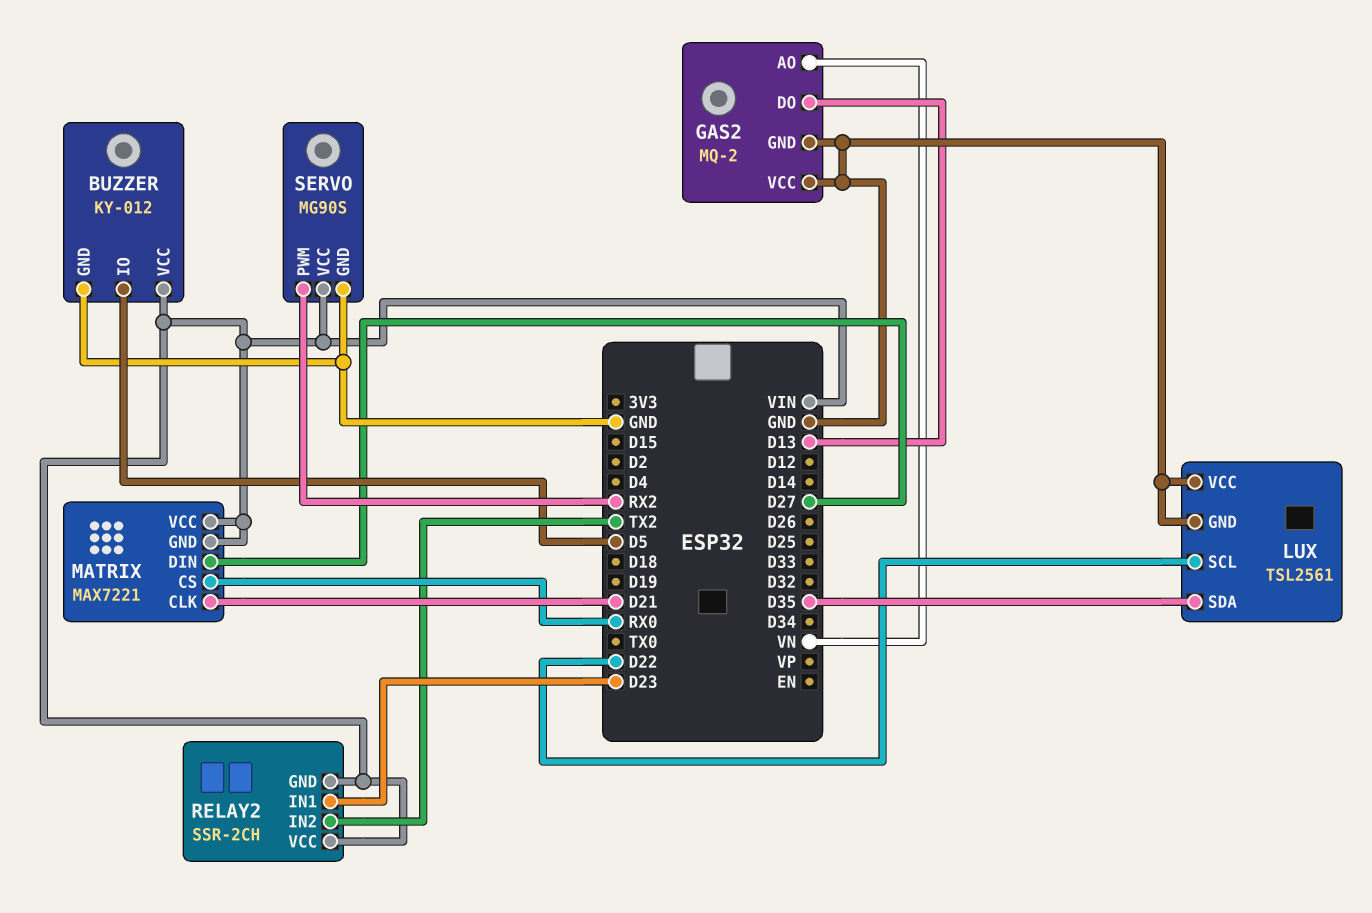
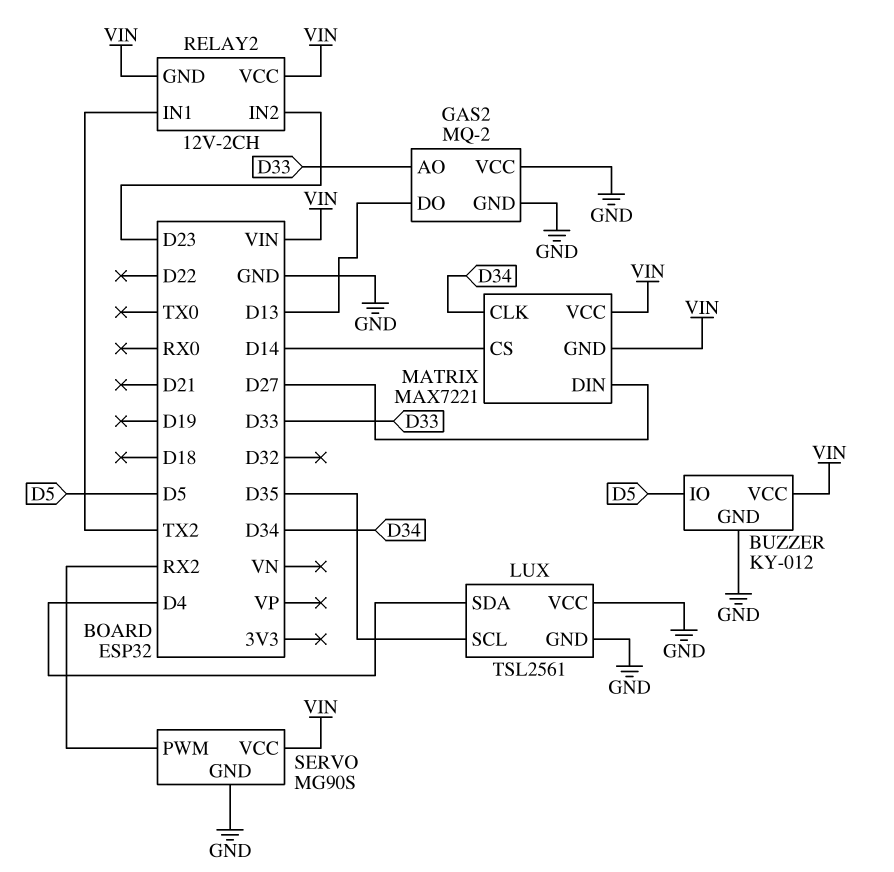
GAS2 pin AO: VN -> D33
LUX pin SCL: D22 -> D35
LUX pin SDA: D35 -> D4
MATRIX pin CLK: D21 -> D34
MATRIX pin CS: RX0 -> D14
RELAY2: SSR-2CH -> 12V-2CH
RELAY2 pin IN1: D23 -> TX2
RELAY2 pin IN2: TX2 -> D23

